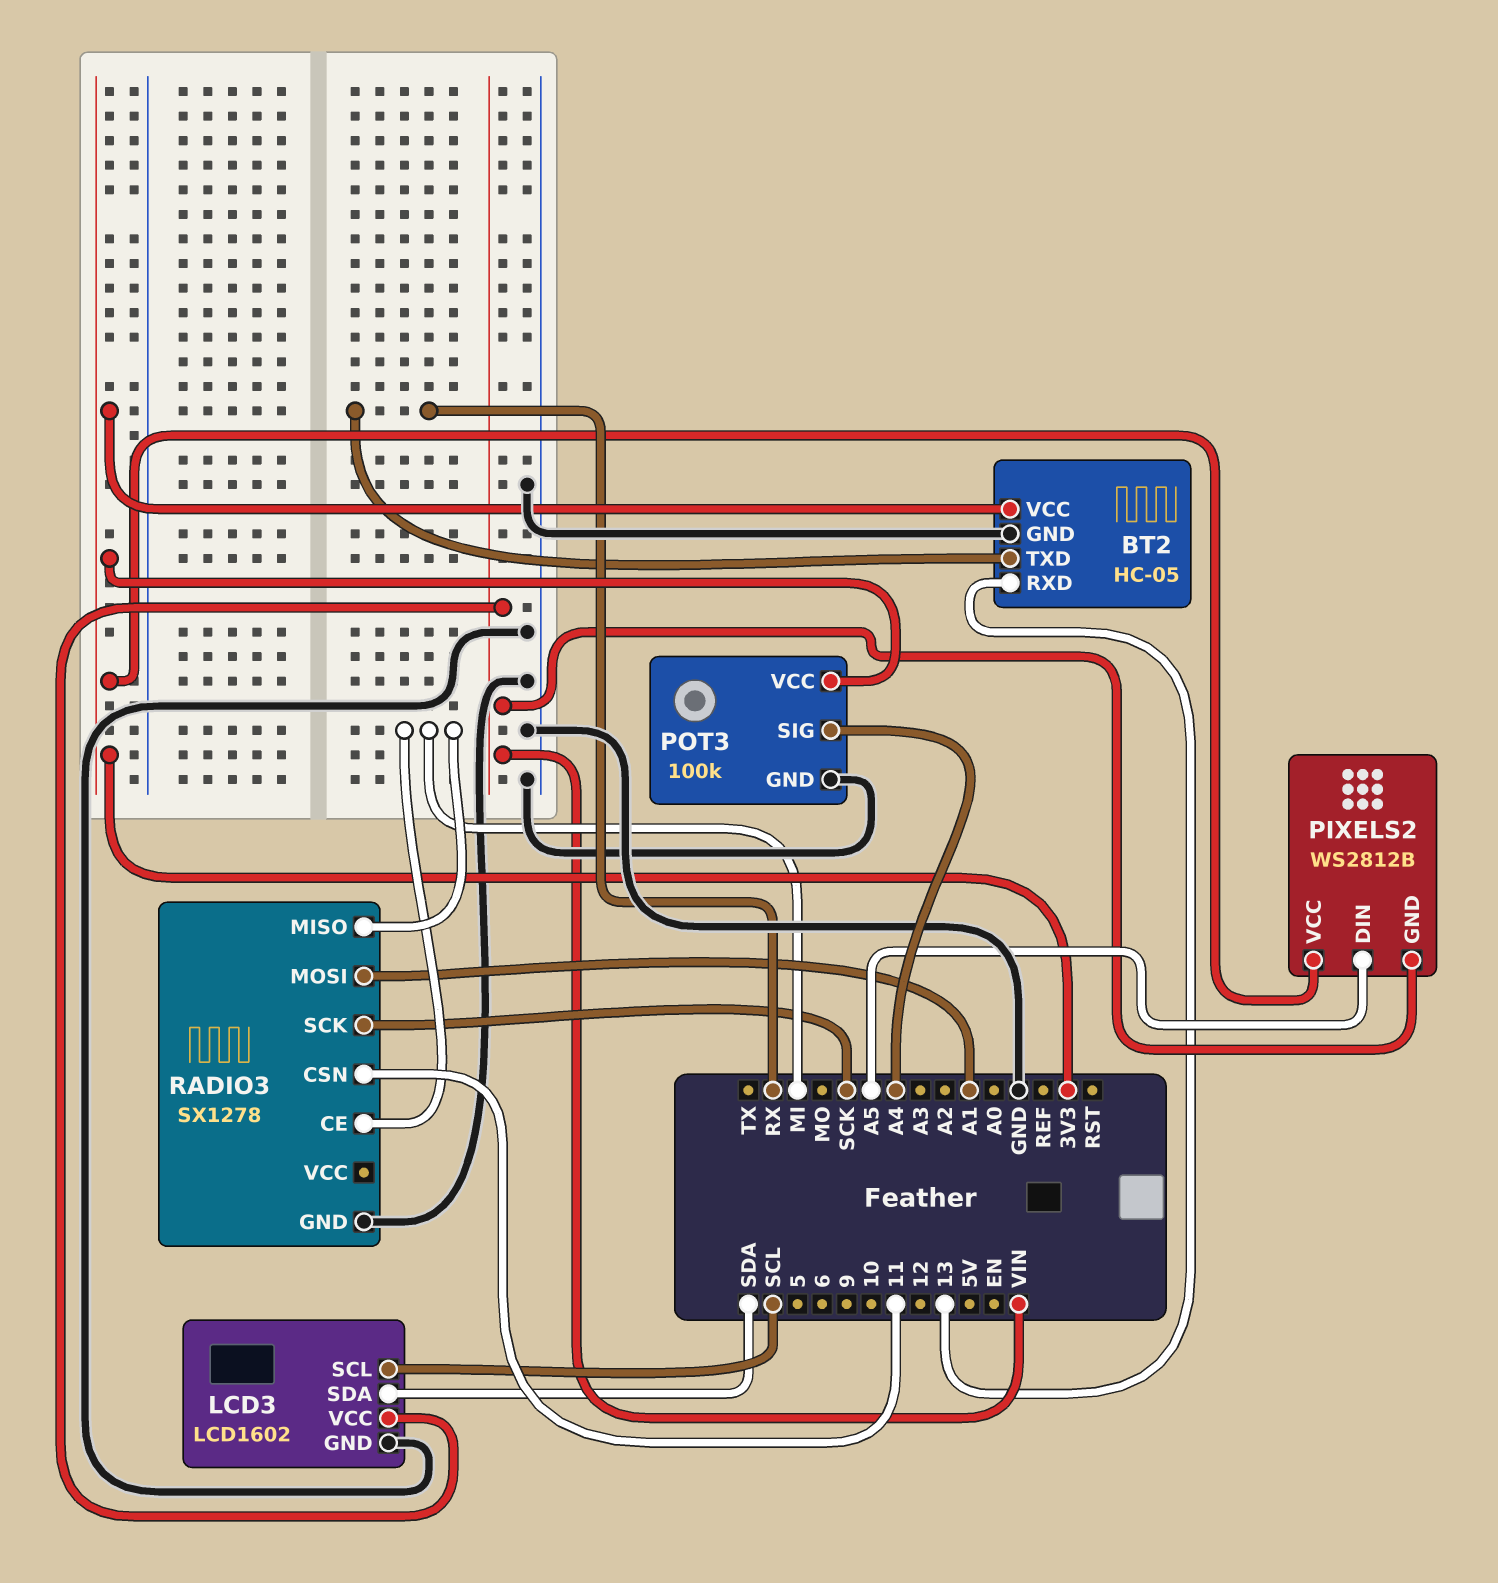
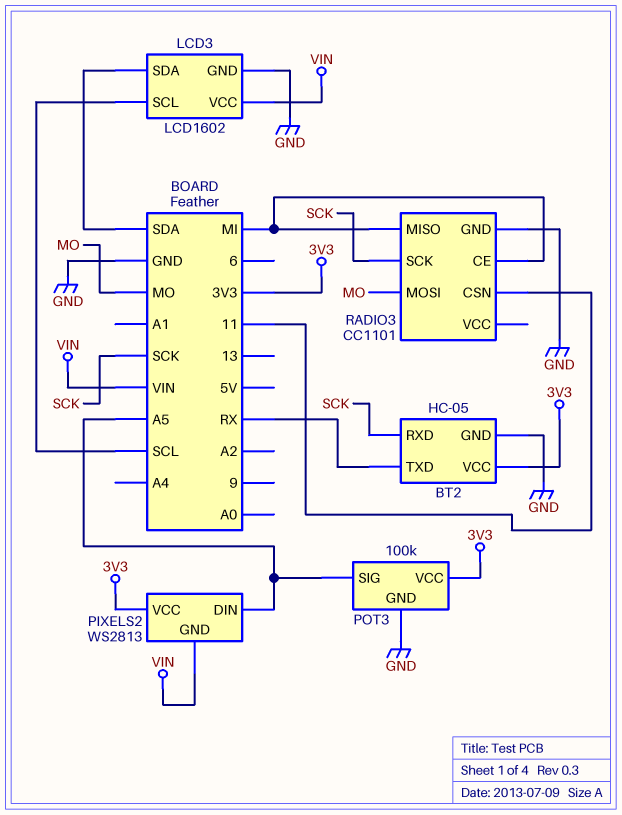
BT2 pin RXD: 13 -> SCK
PIXELS2: WS2812B -> WS2813
POT3 pin SIG: A4 -> A5
RADIO3: SX1278 -> CC1101
RADIO3 pin MOSI: A1 -> MO

